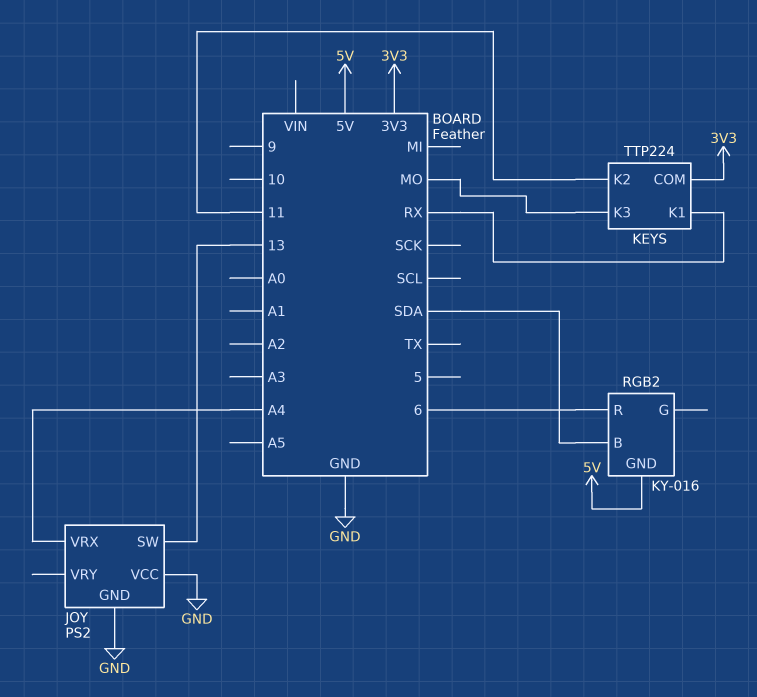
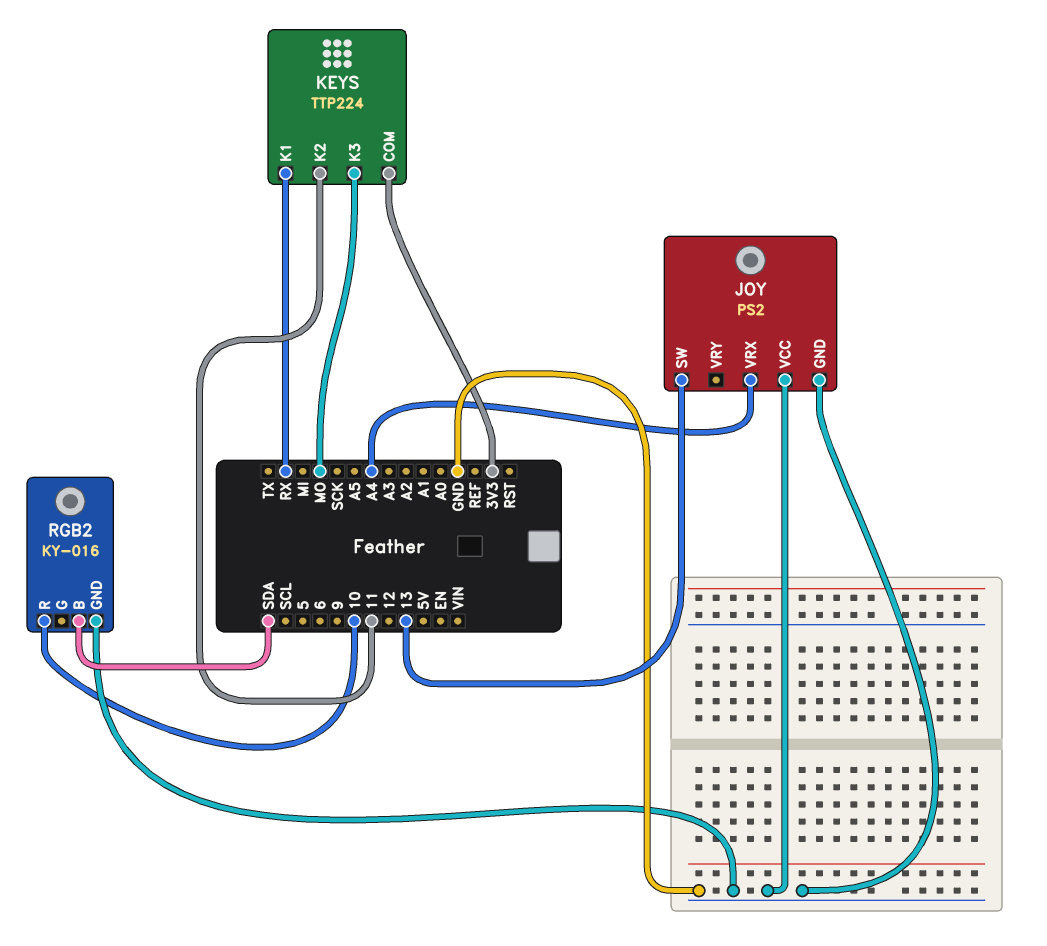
RGB2 pin GND: 5V -> GND
RGB2 pin R: 6 -> 10

